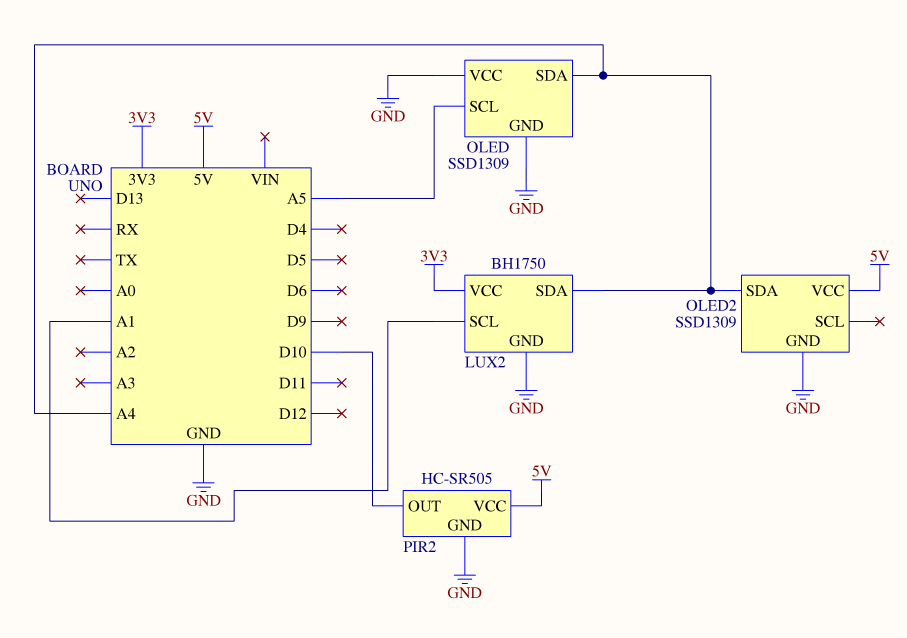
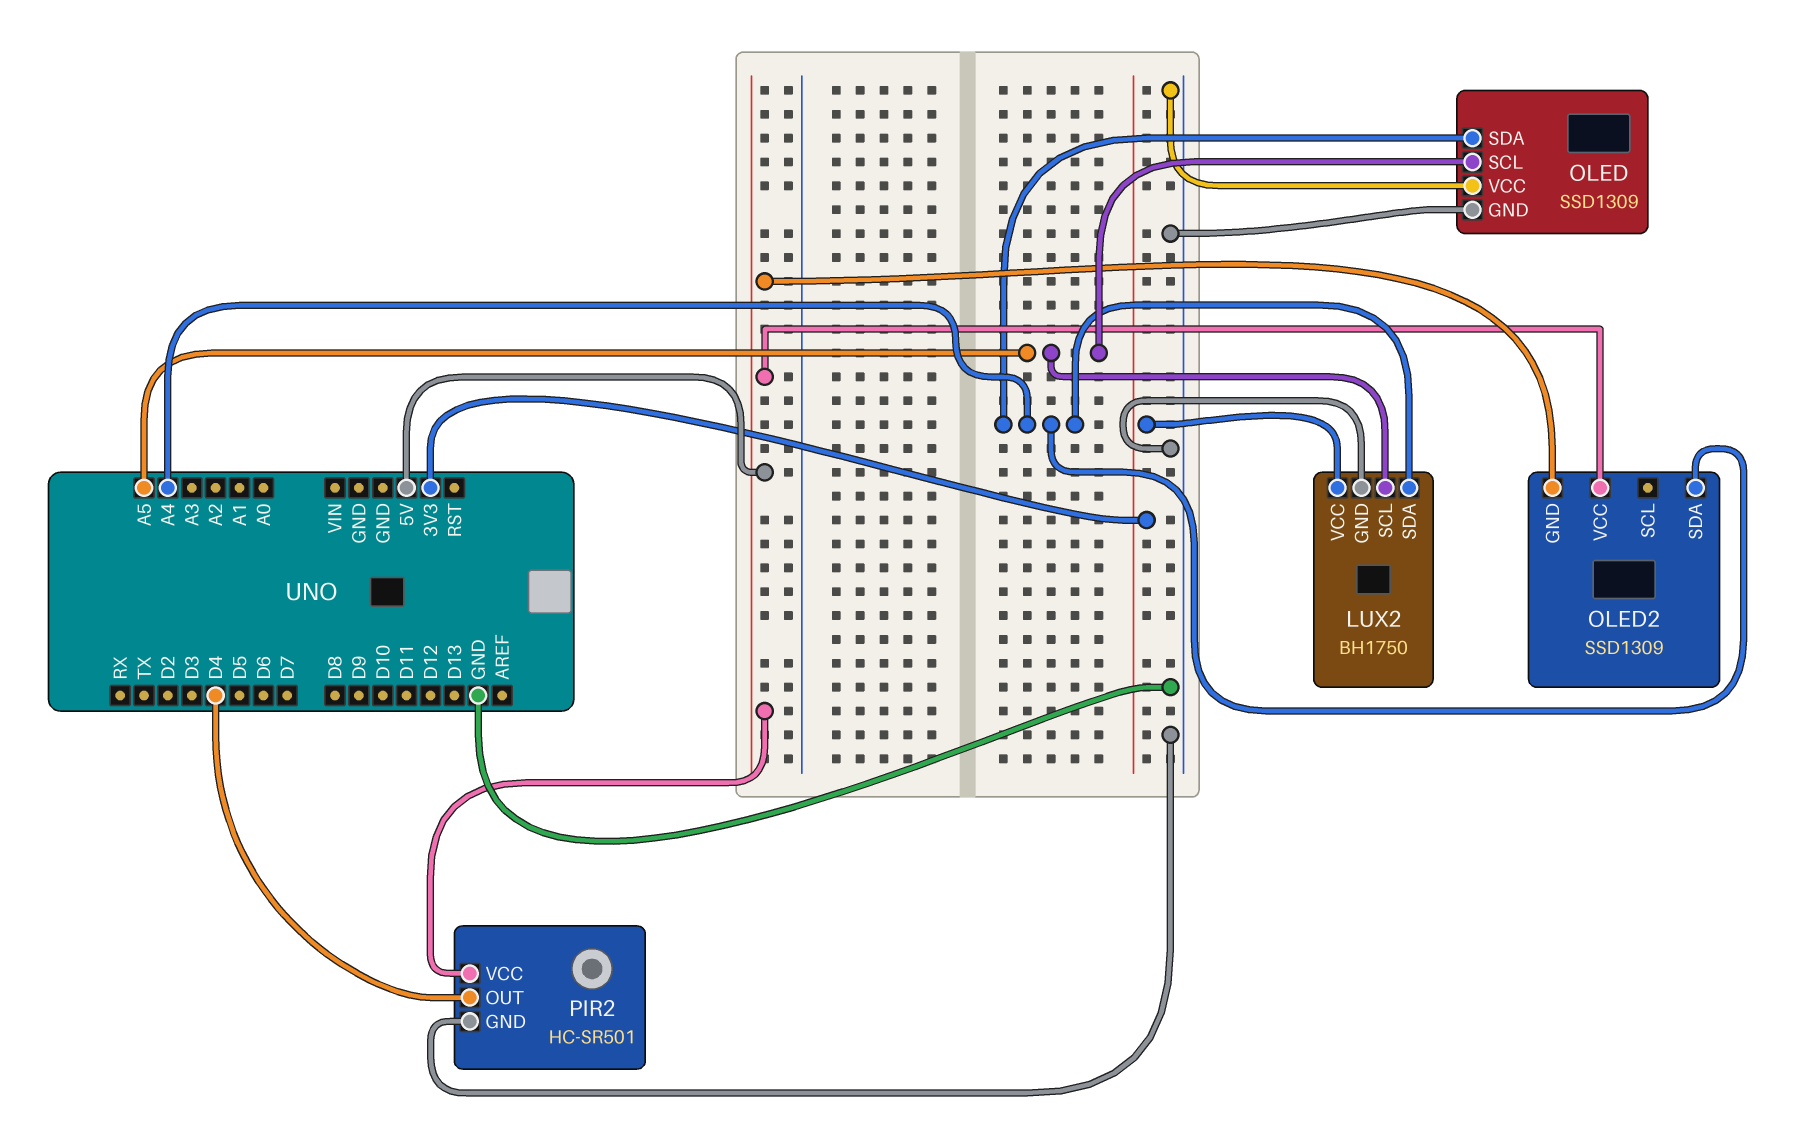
LUX2 pin SCL: A1 -> A5
OLED2 pin GND: GND -> 5V
PIR2: HC-SR505 -> HC-SR501
PIR2 pin OUT: D10 -> D4

